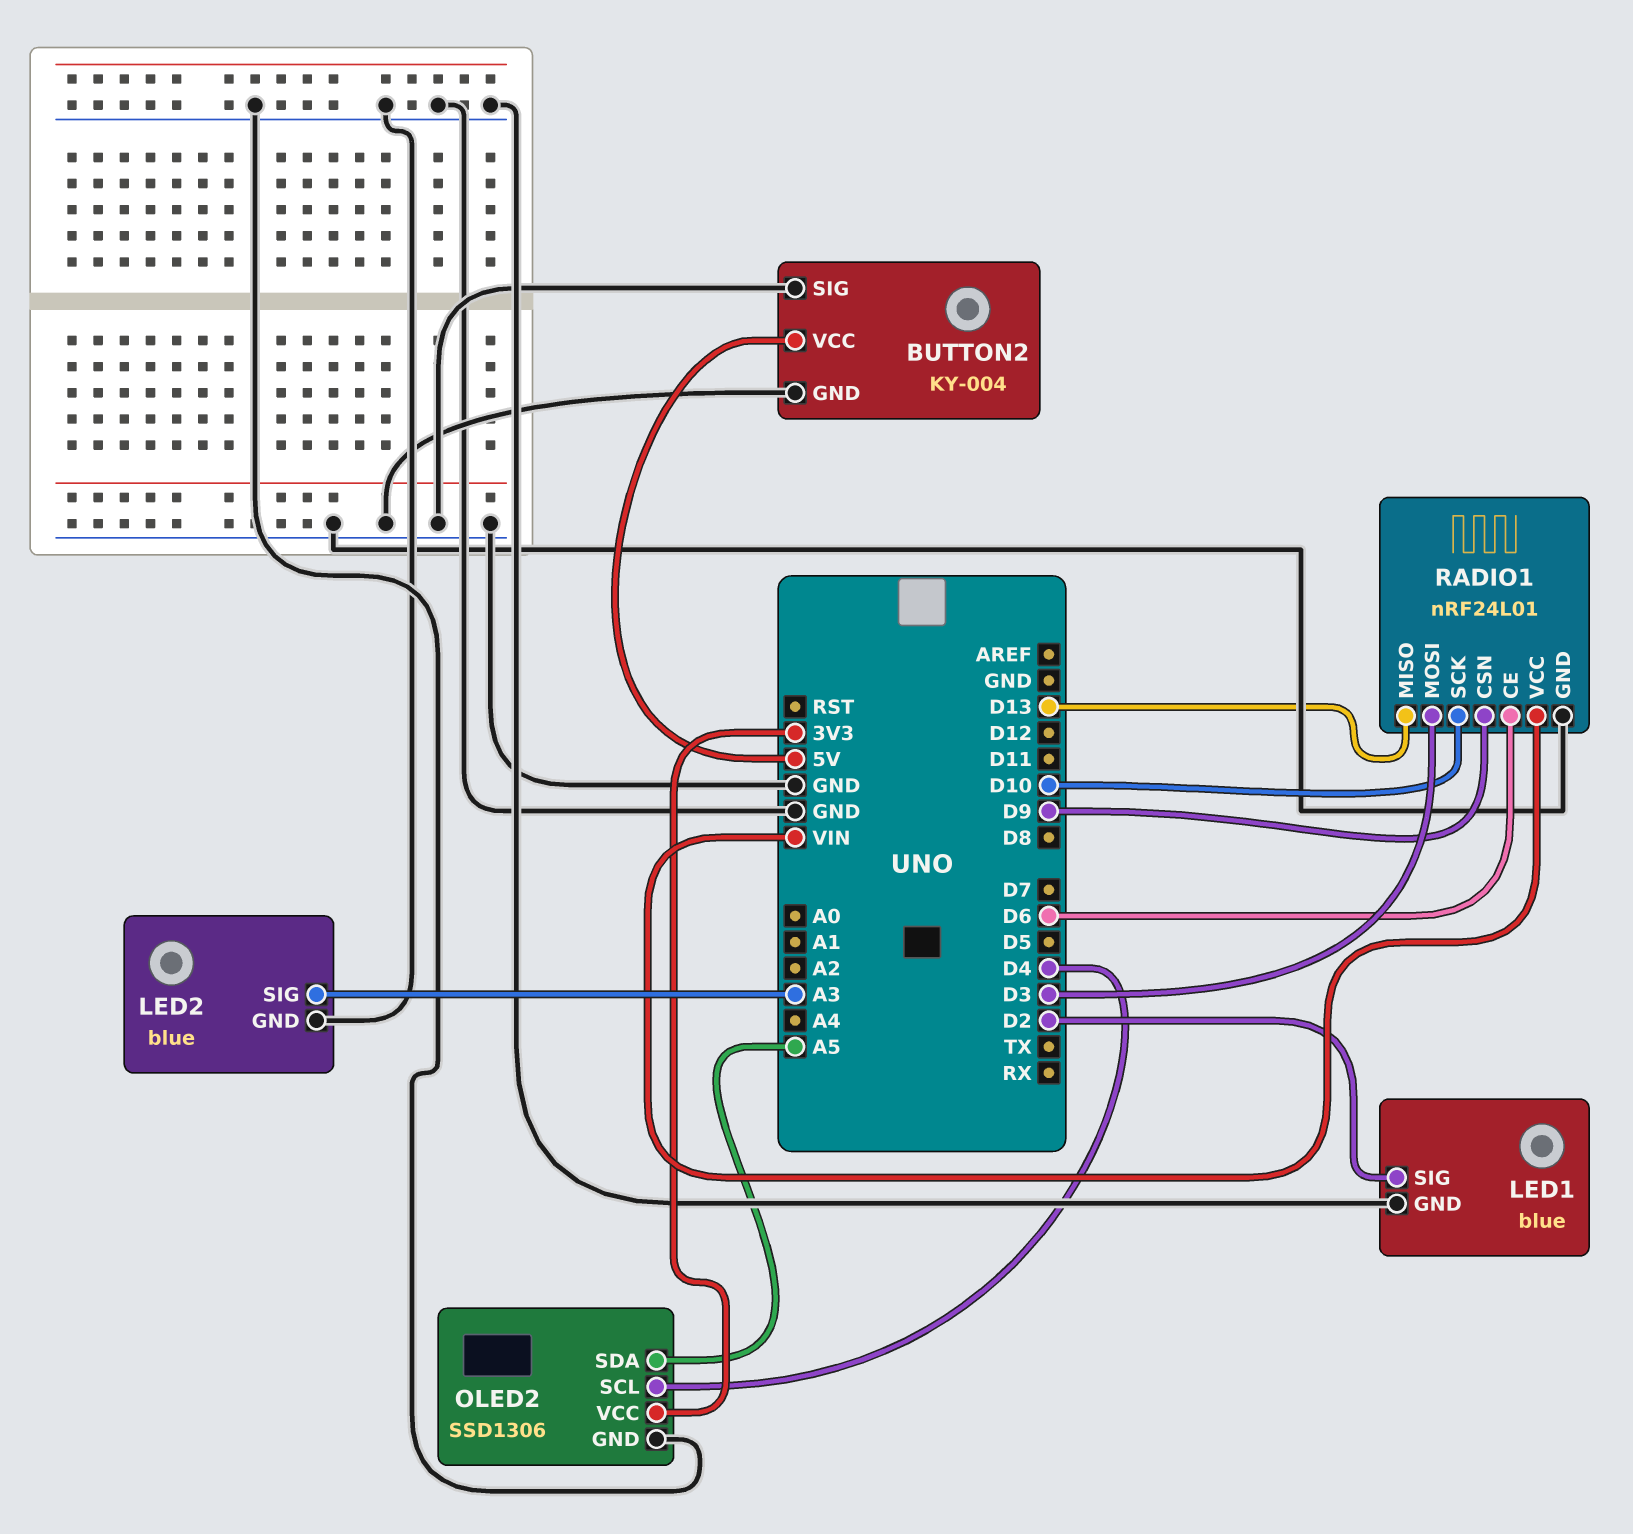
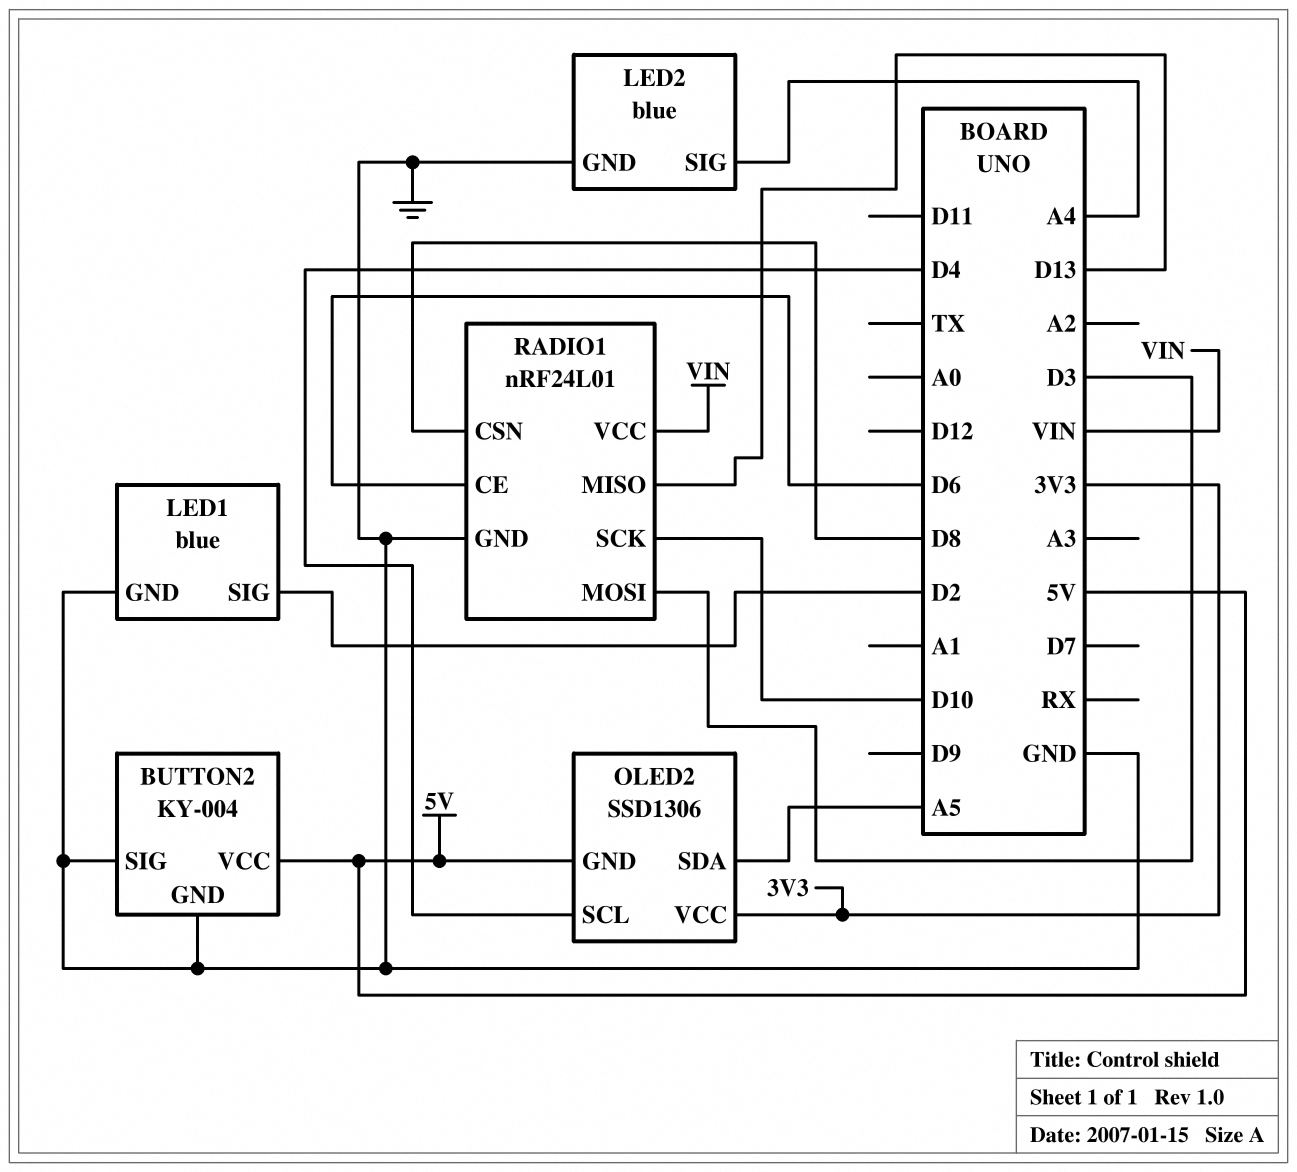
LED2 pin SIG: A3 -> A4
OLED2 pin GND: GND -> 5V
RADIO1 pin CSN: D9 -> D8

